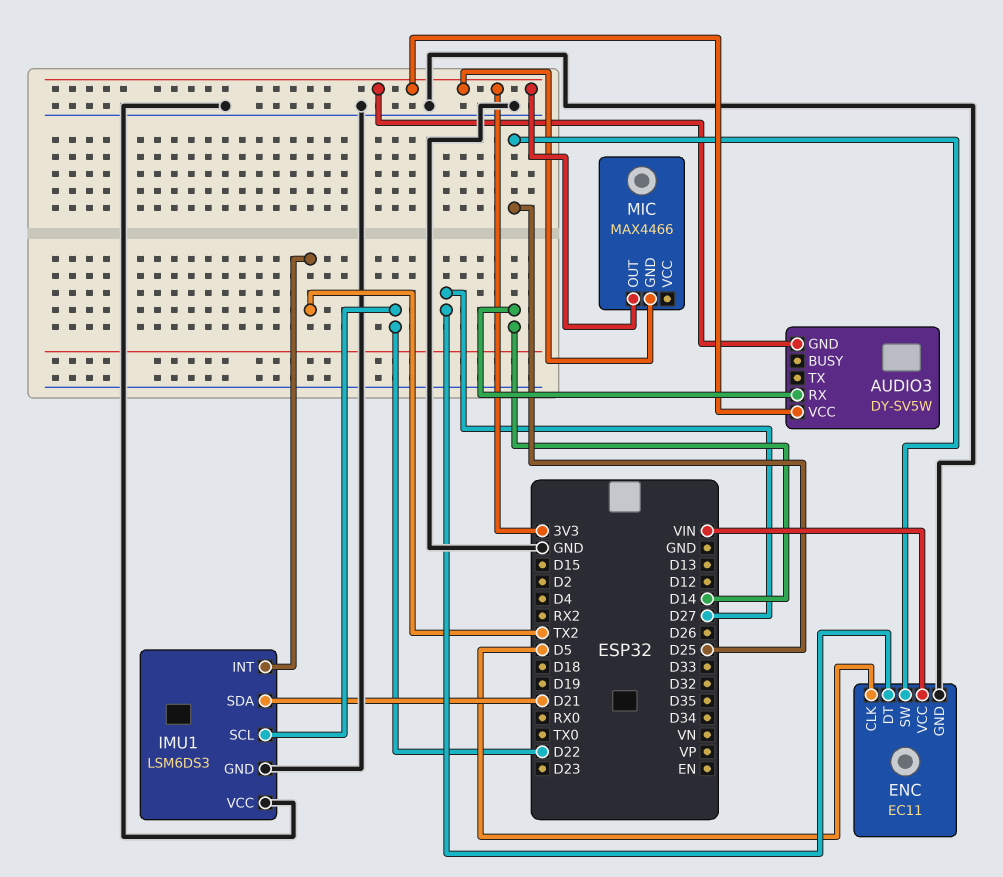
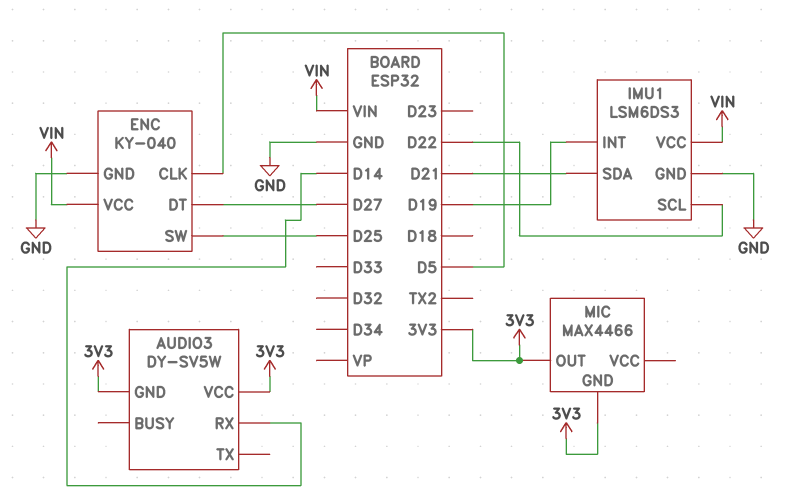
ENC: EC11 -> KY-040
IMU1 pin INT: TX2 -> D19
IMU1 pin VCC: GND -> VIN

